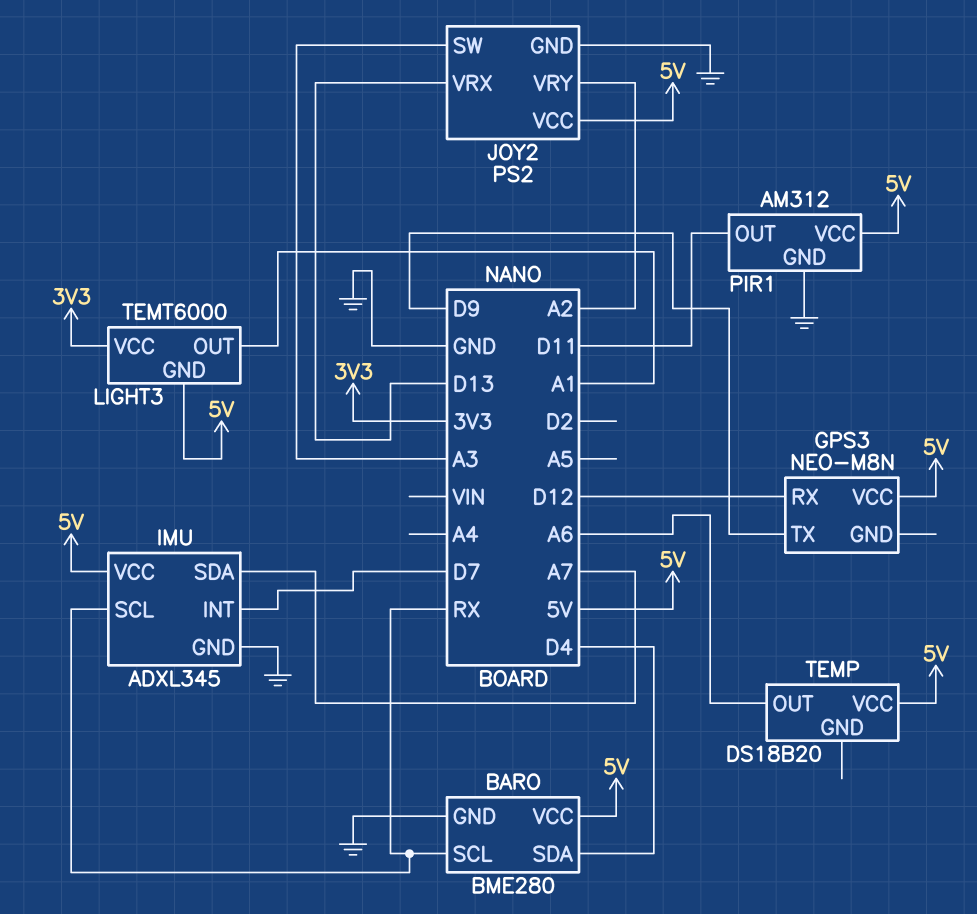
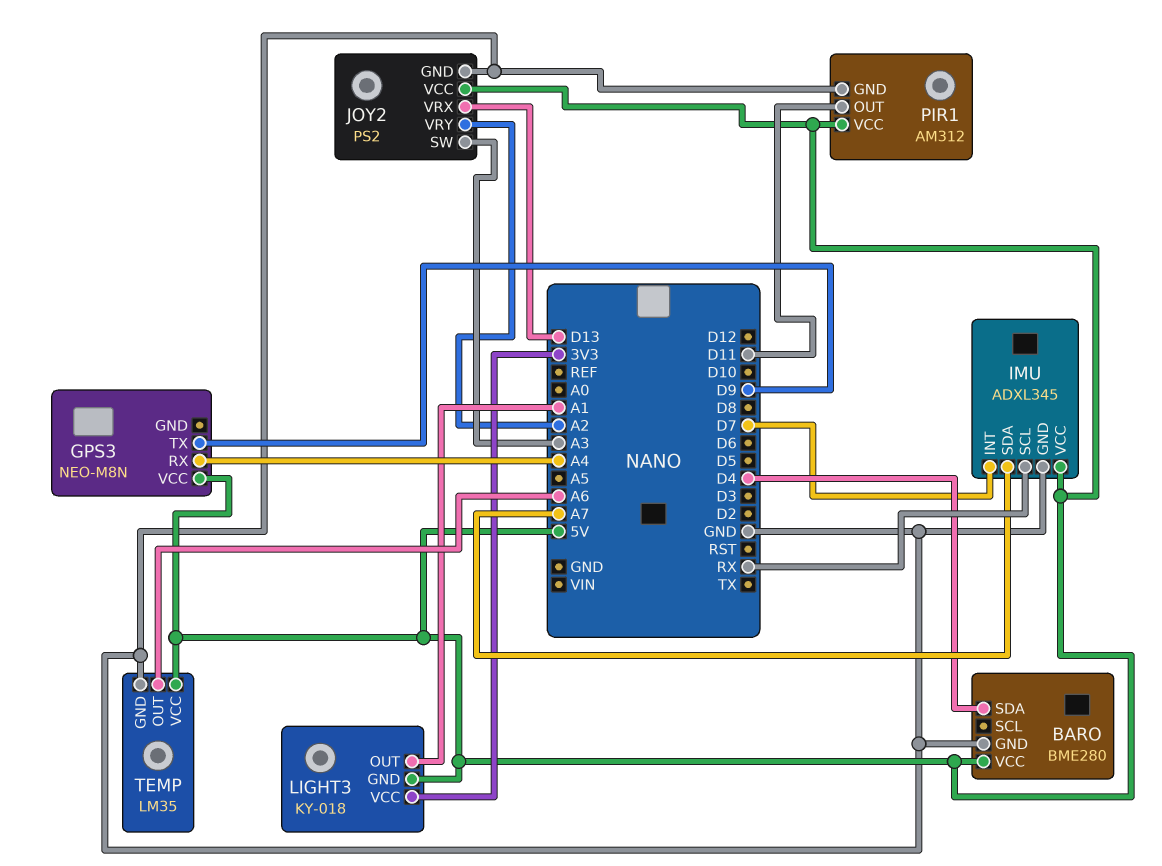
BARO pin SCL: RX -> none
GPS3 pin RX: D12 -> A4
LIGHT3: TEMT6000 -> KY-018
TEMP: DS18B20 -> LM35
TEMP pin GND: none -> GND

